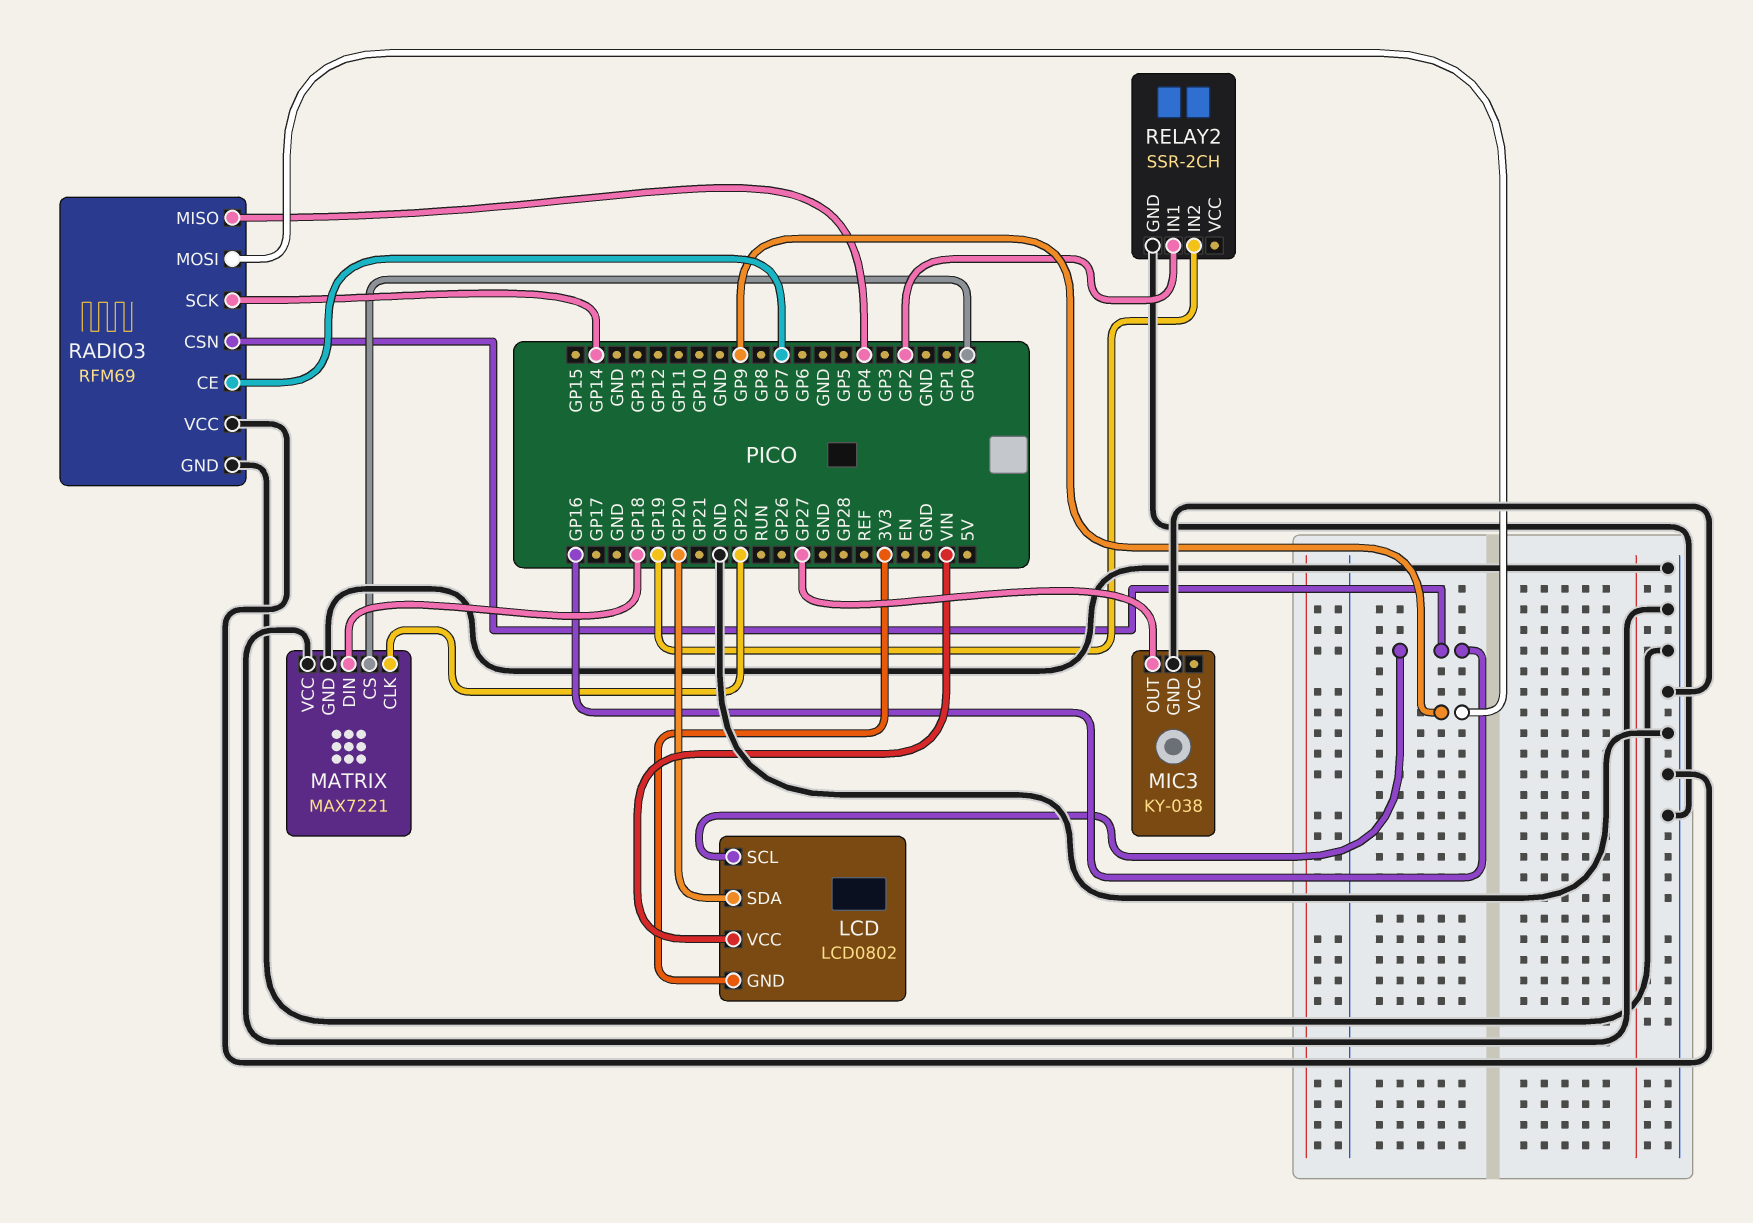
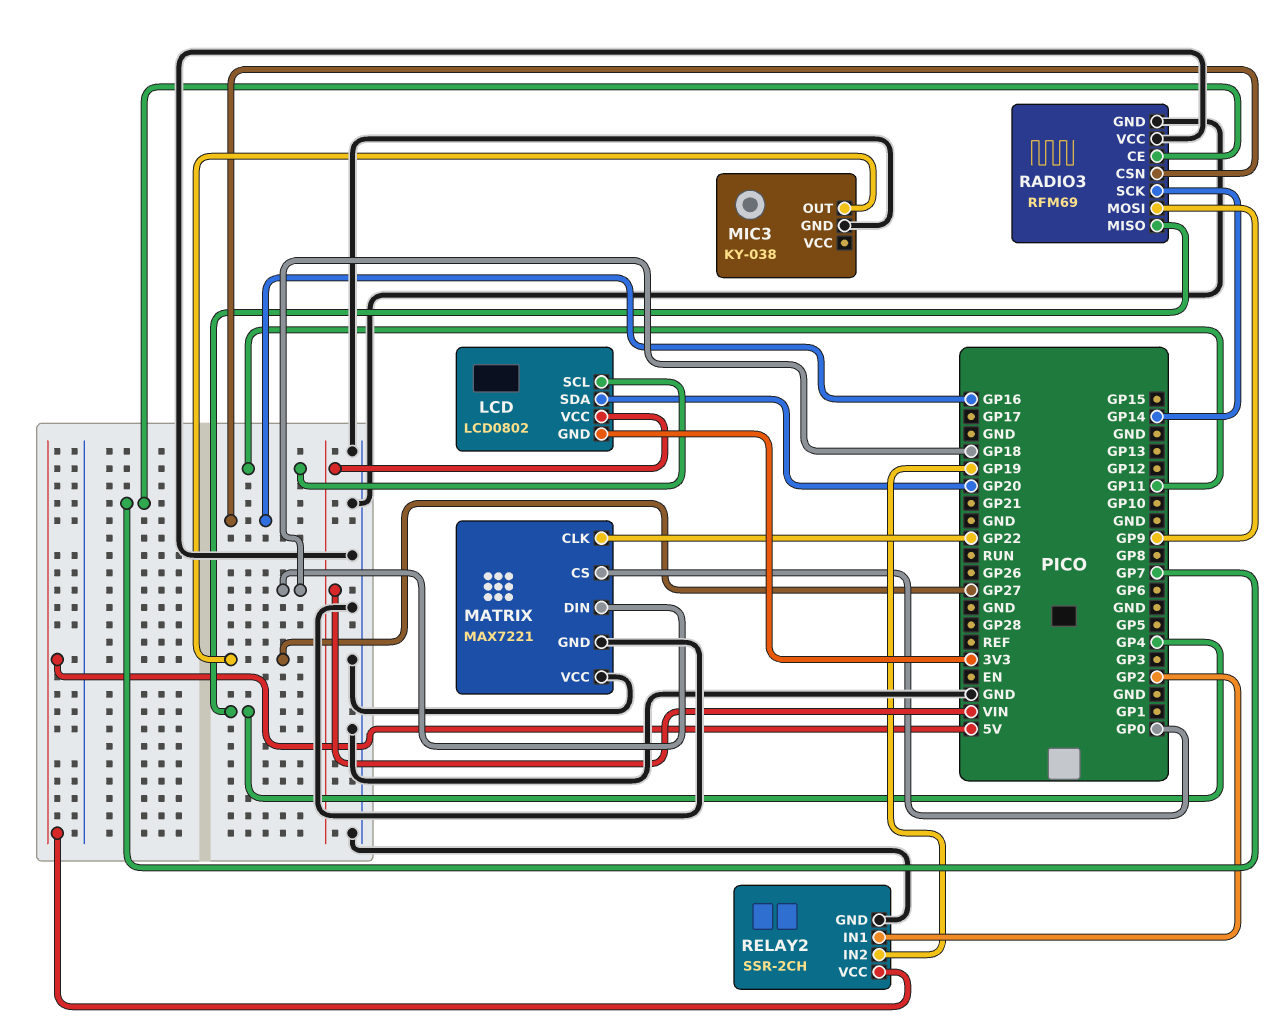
LCD pin SCL: GP16 -> GP11
RELAY2 pin VCC: none -> 5V

